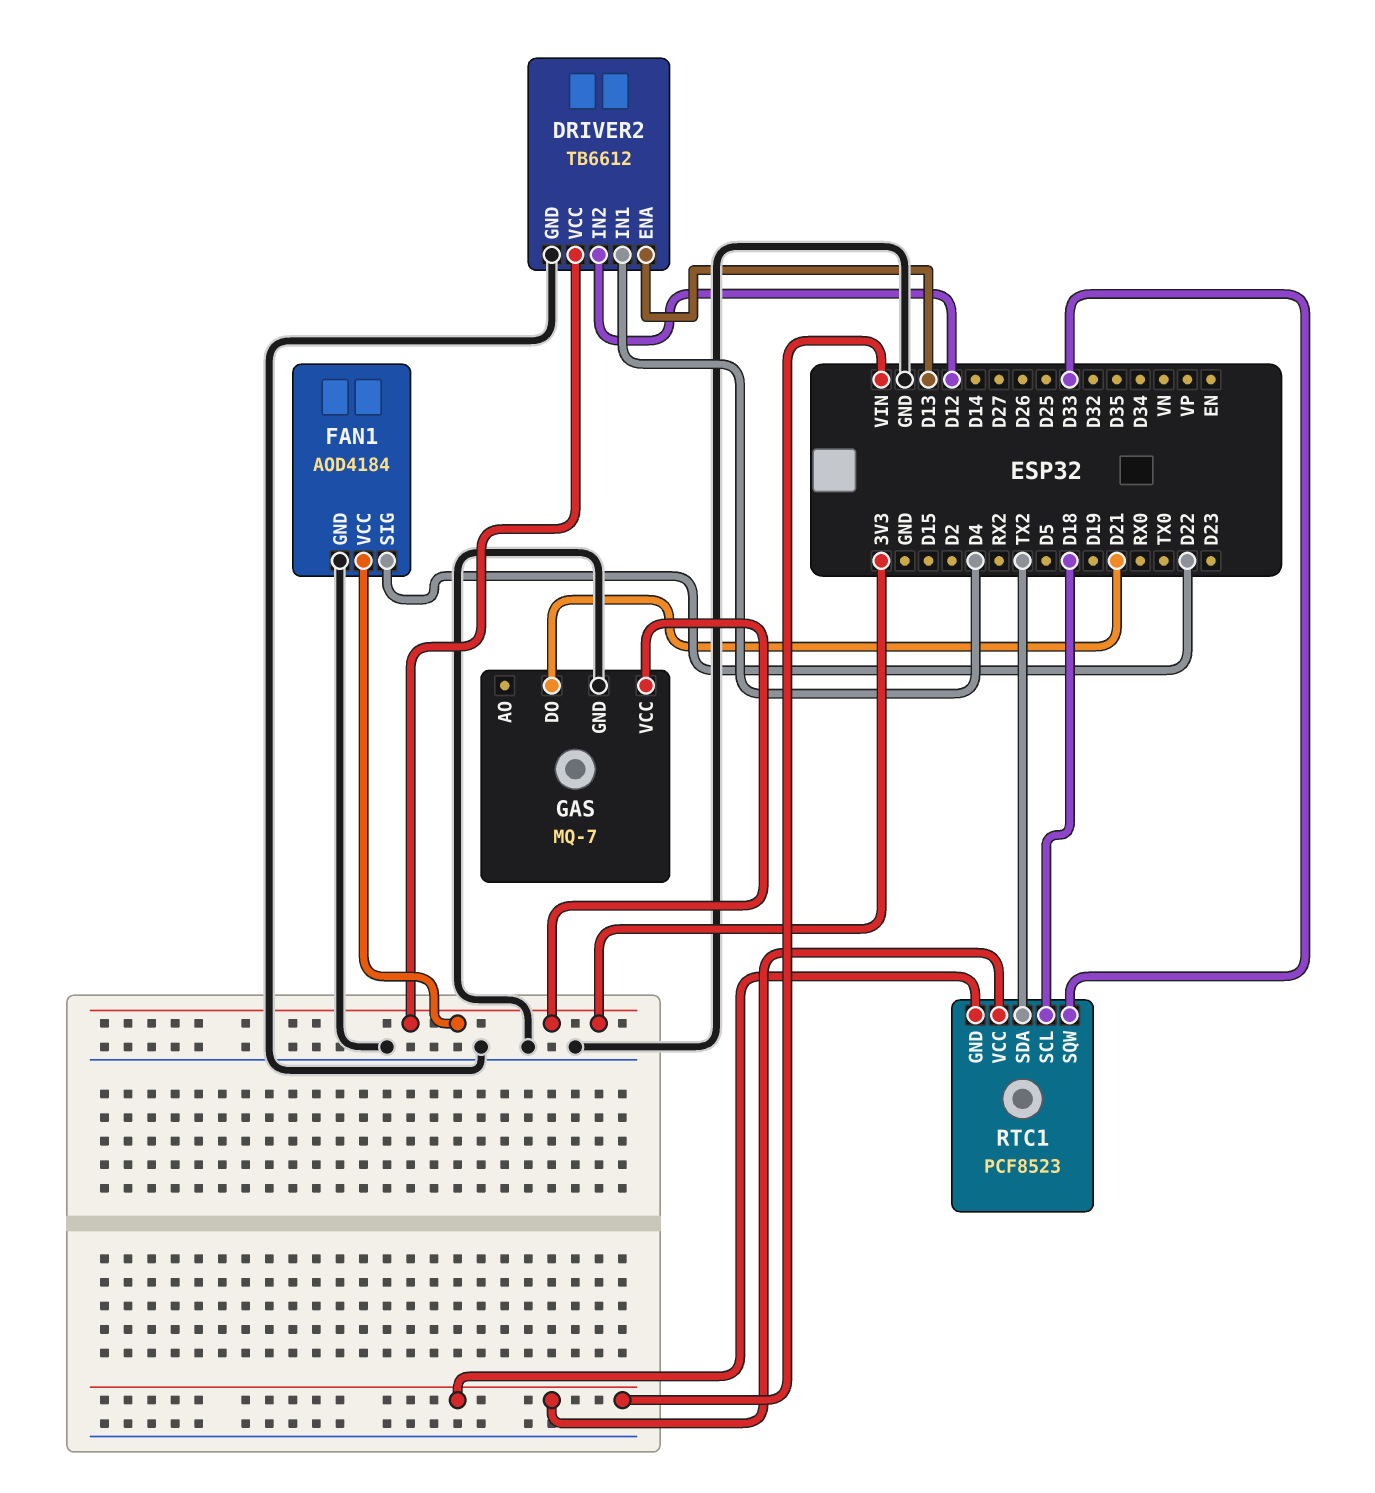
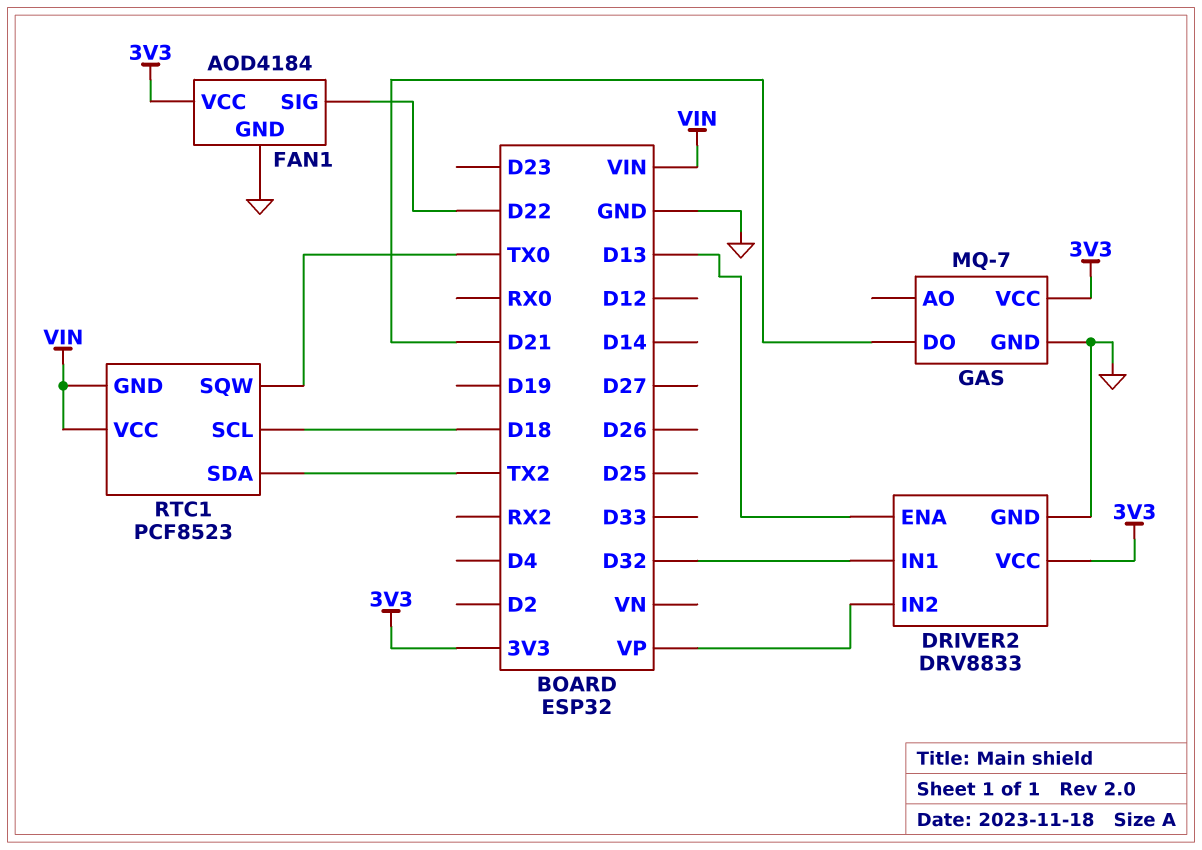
DRIVER2: TB6612 -> DRV8833
DRIVER2 pin IN1: D4 -> D32
DRIVER2 pin IN2: D12 -> VP
RTC1 pin SQW: D33 -> TX0

